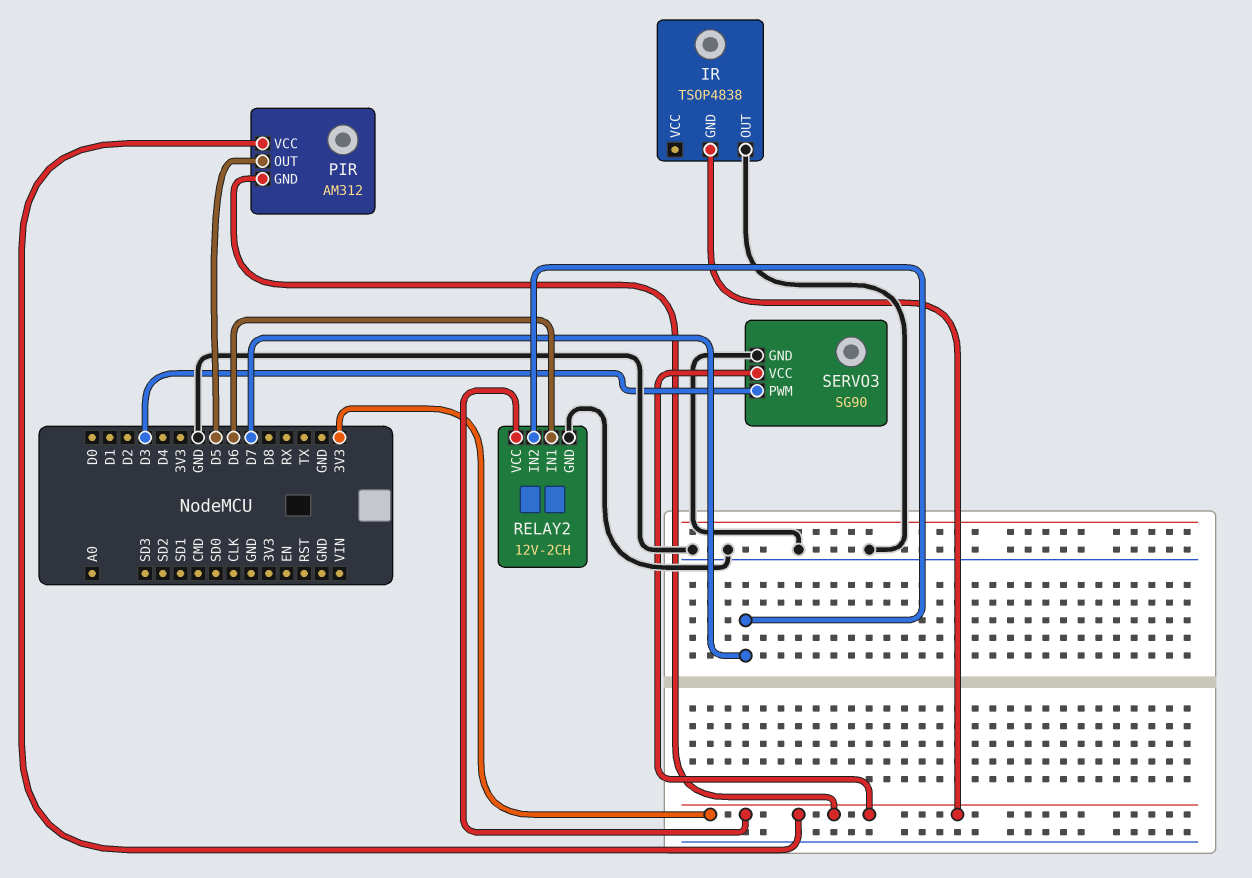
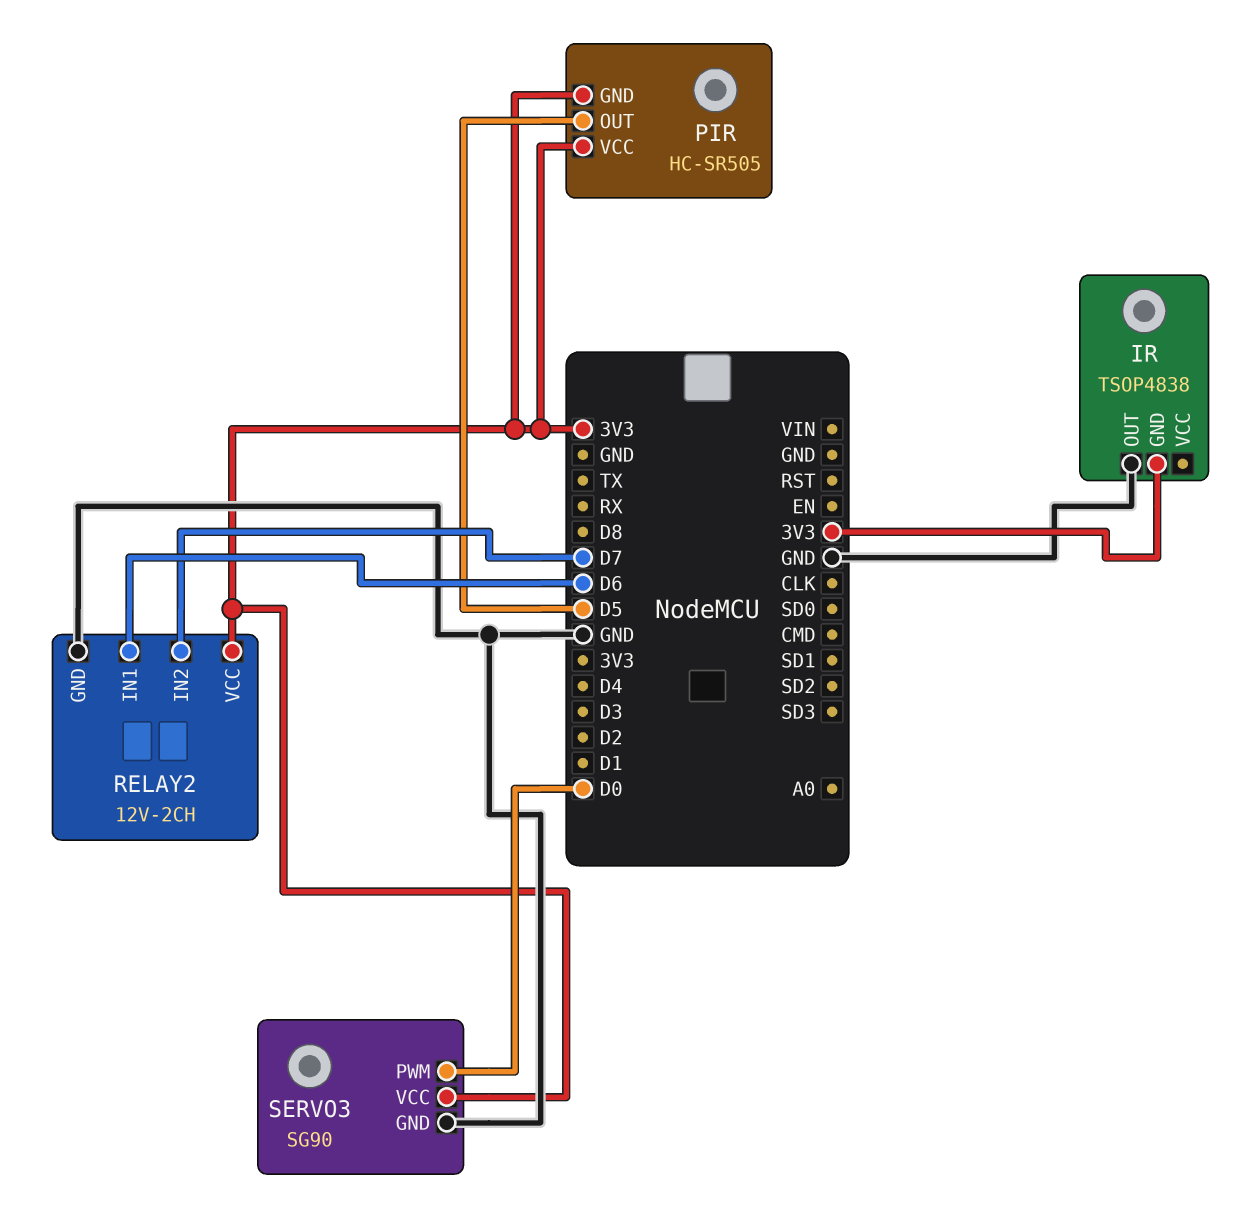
PIR: AM312 -> HC-SR505
SERVO3 pin PWM: D3 -> D0

